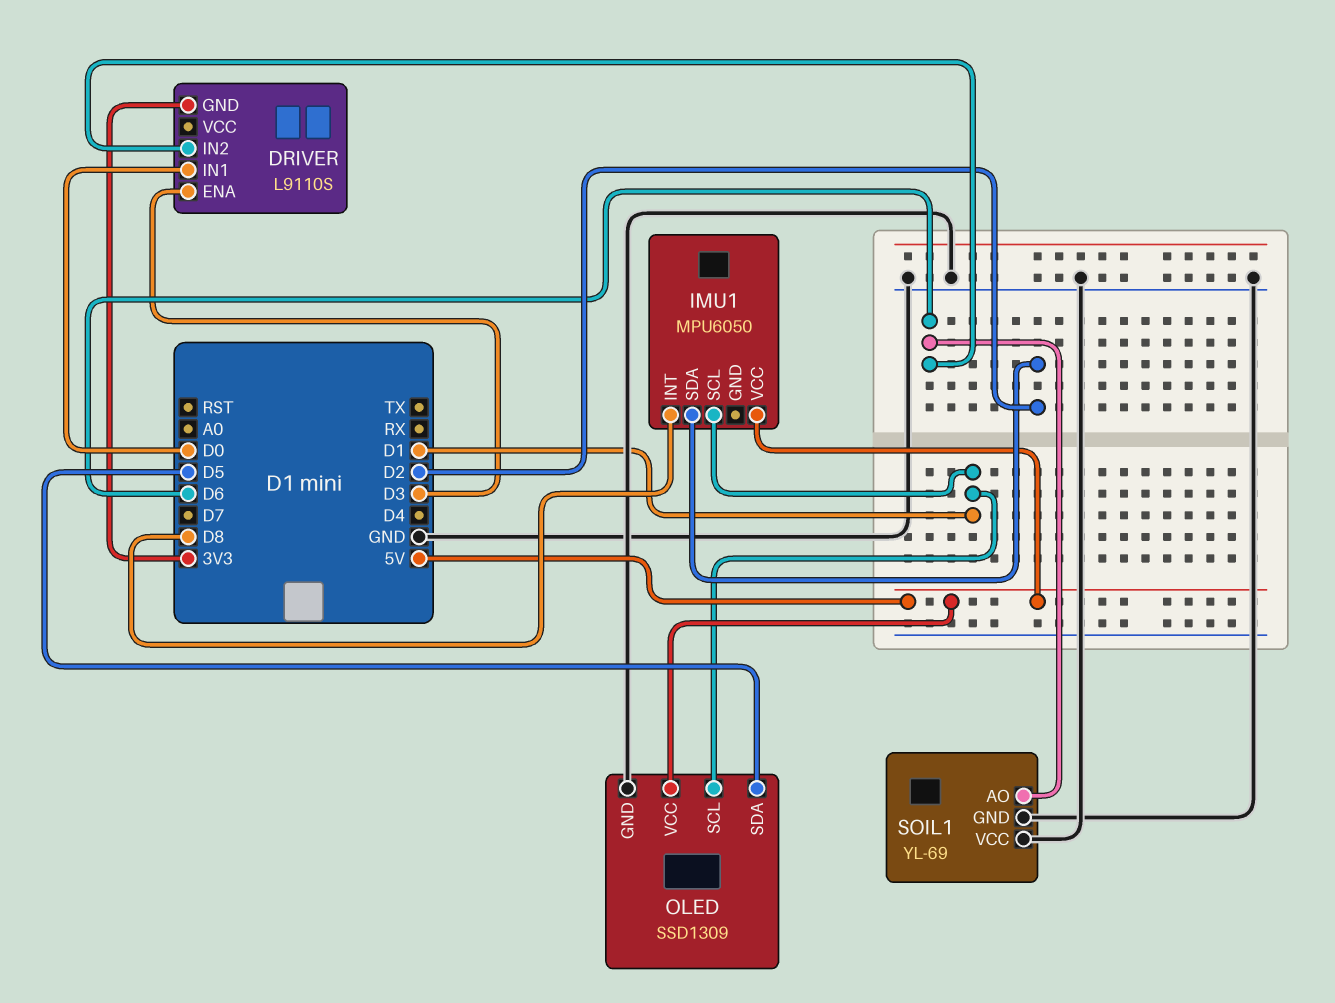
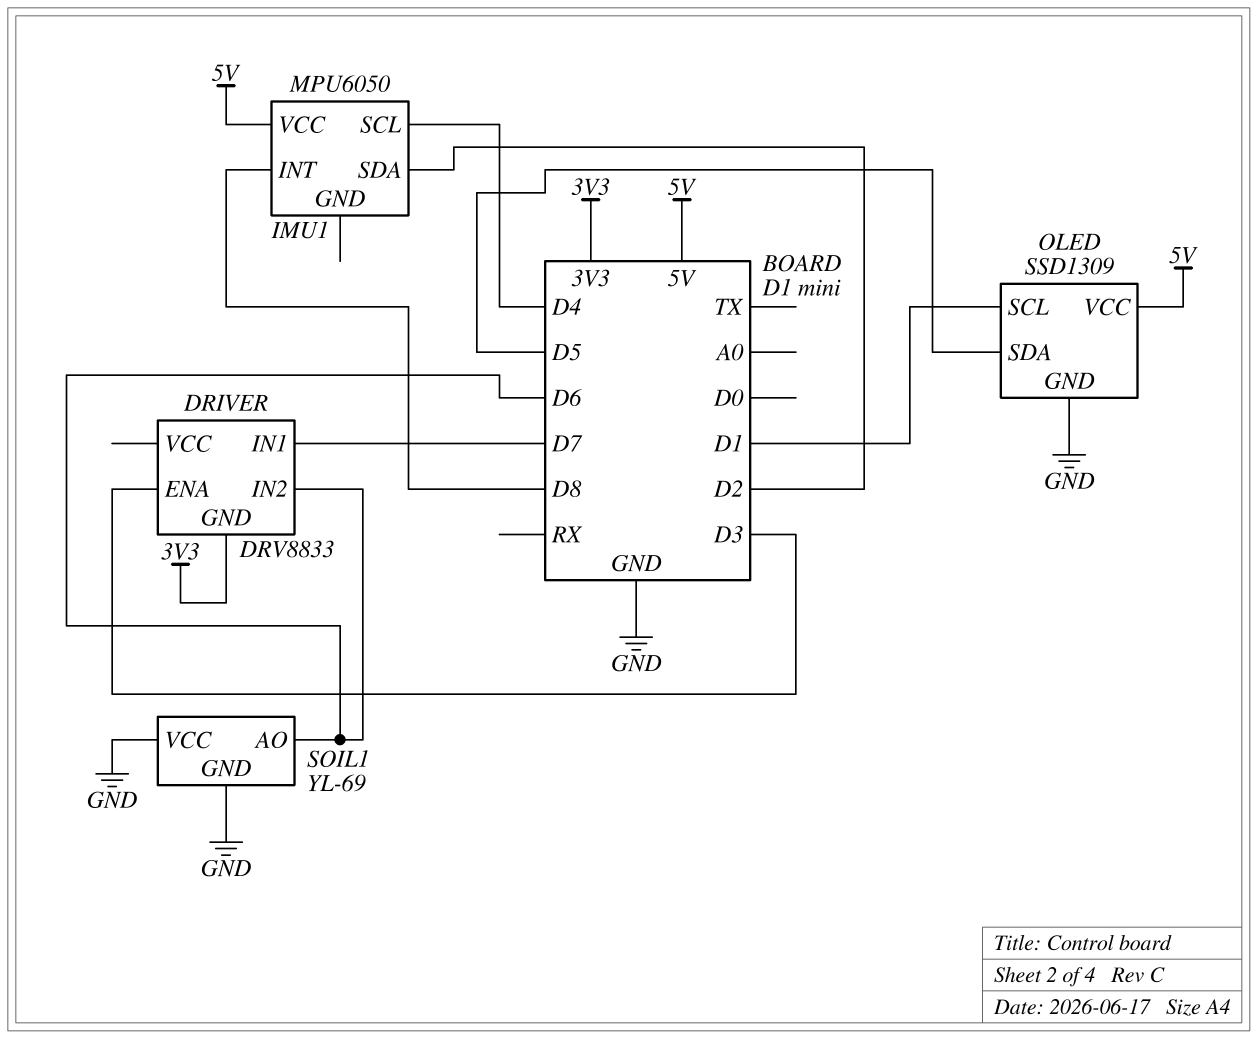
DRIVER: L9110S -> DRV8833
DRIVER pin IN1: D0 -> D7
IMU1 pin SCL: D1 -> D4

